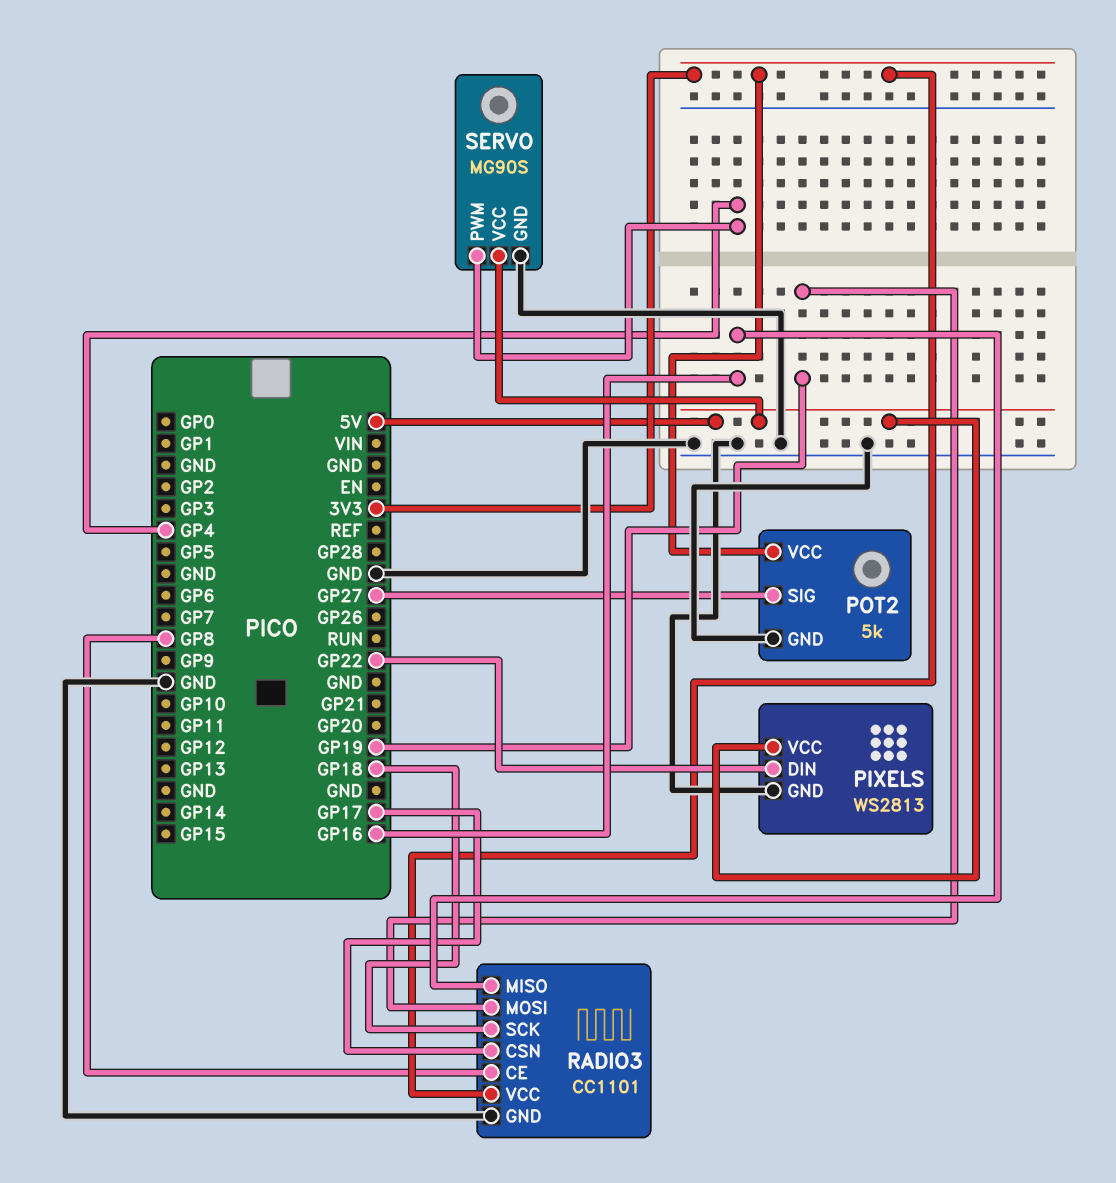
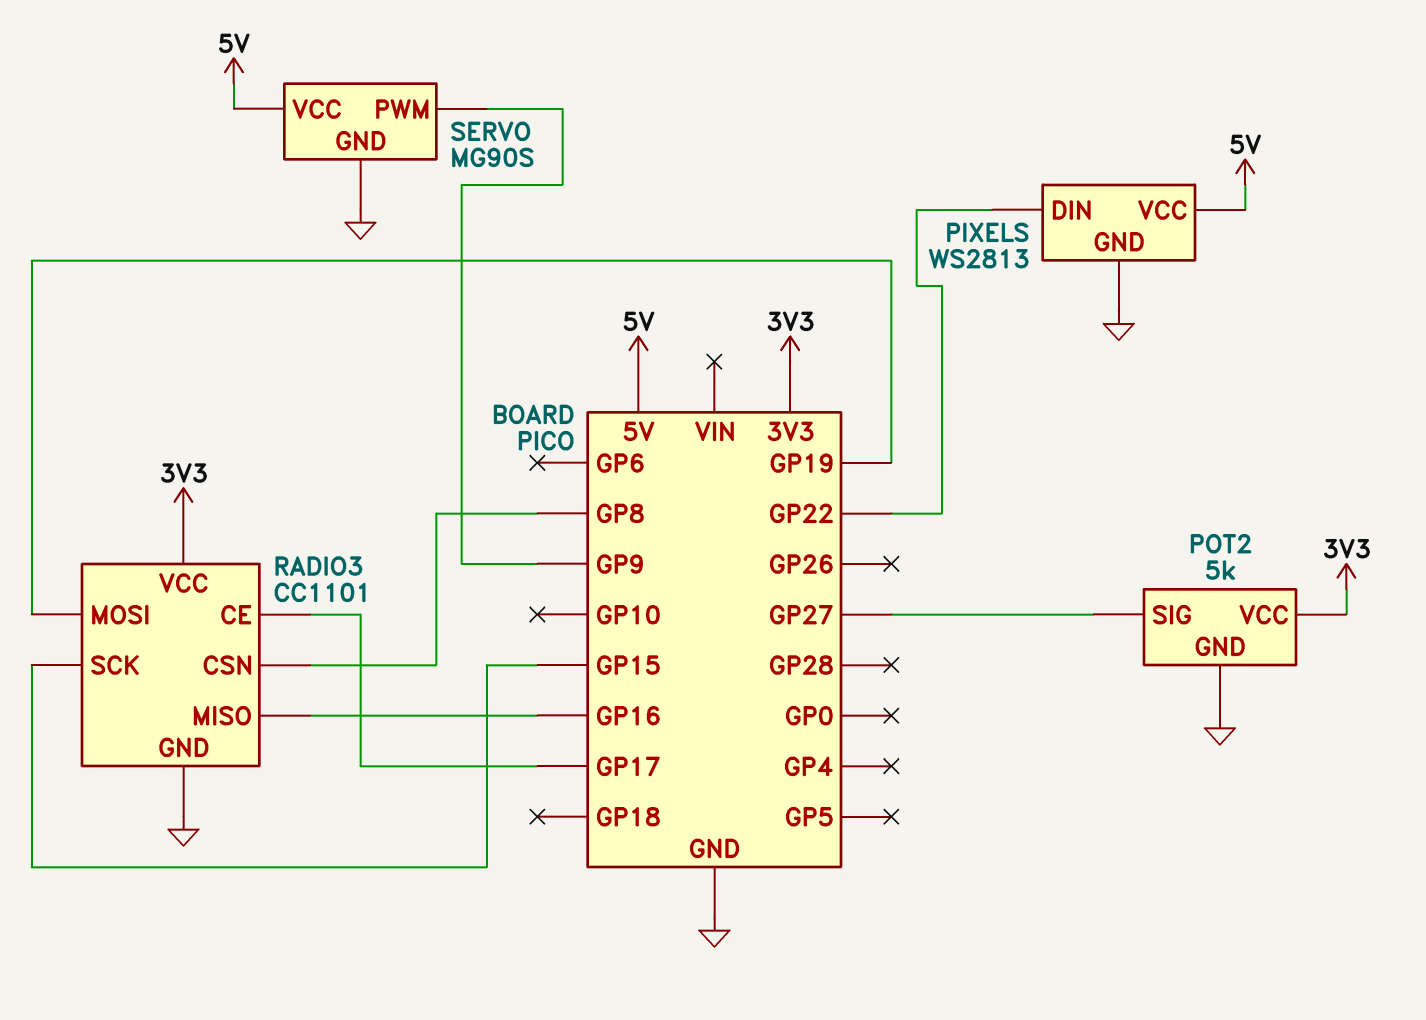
RADIO3 pin CE: GP8 -> GP17
RADIO3 pin CSN: GP17 -> GP8
RADIO3 pin SCK: GP18 -> GP15
SERVO pin PWM: GP4 -> GP9

